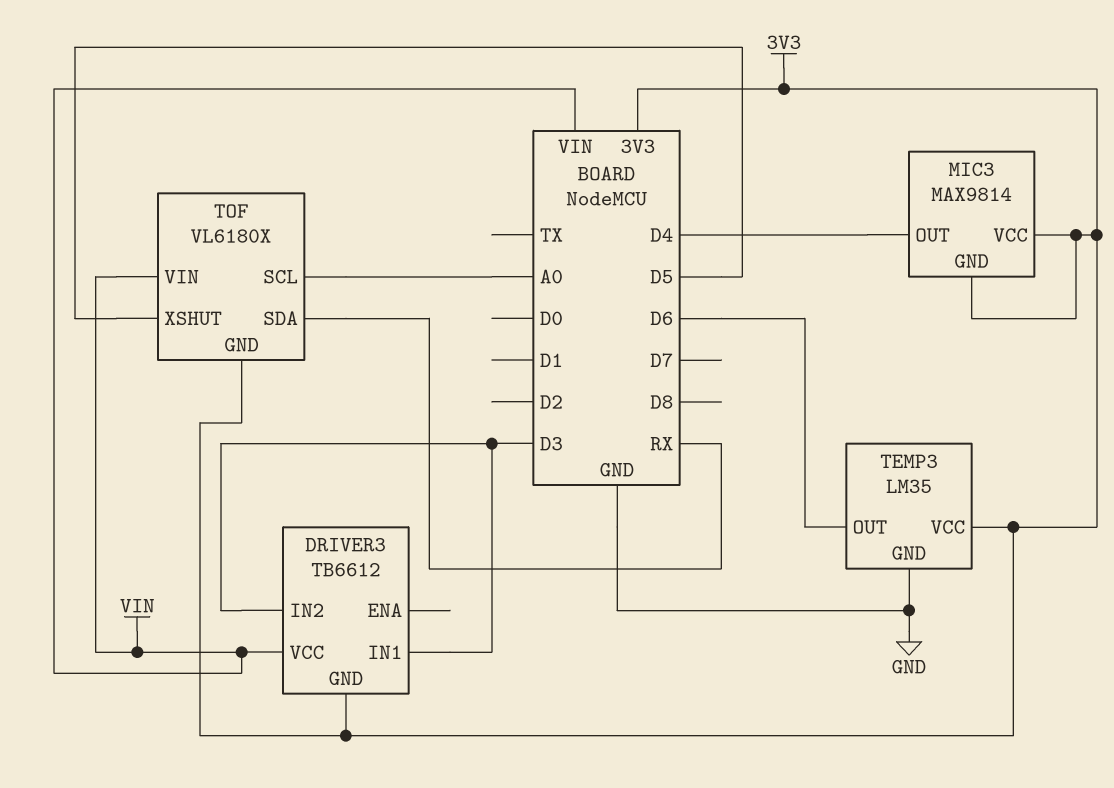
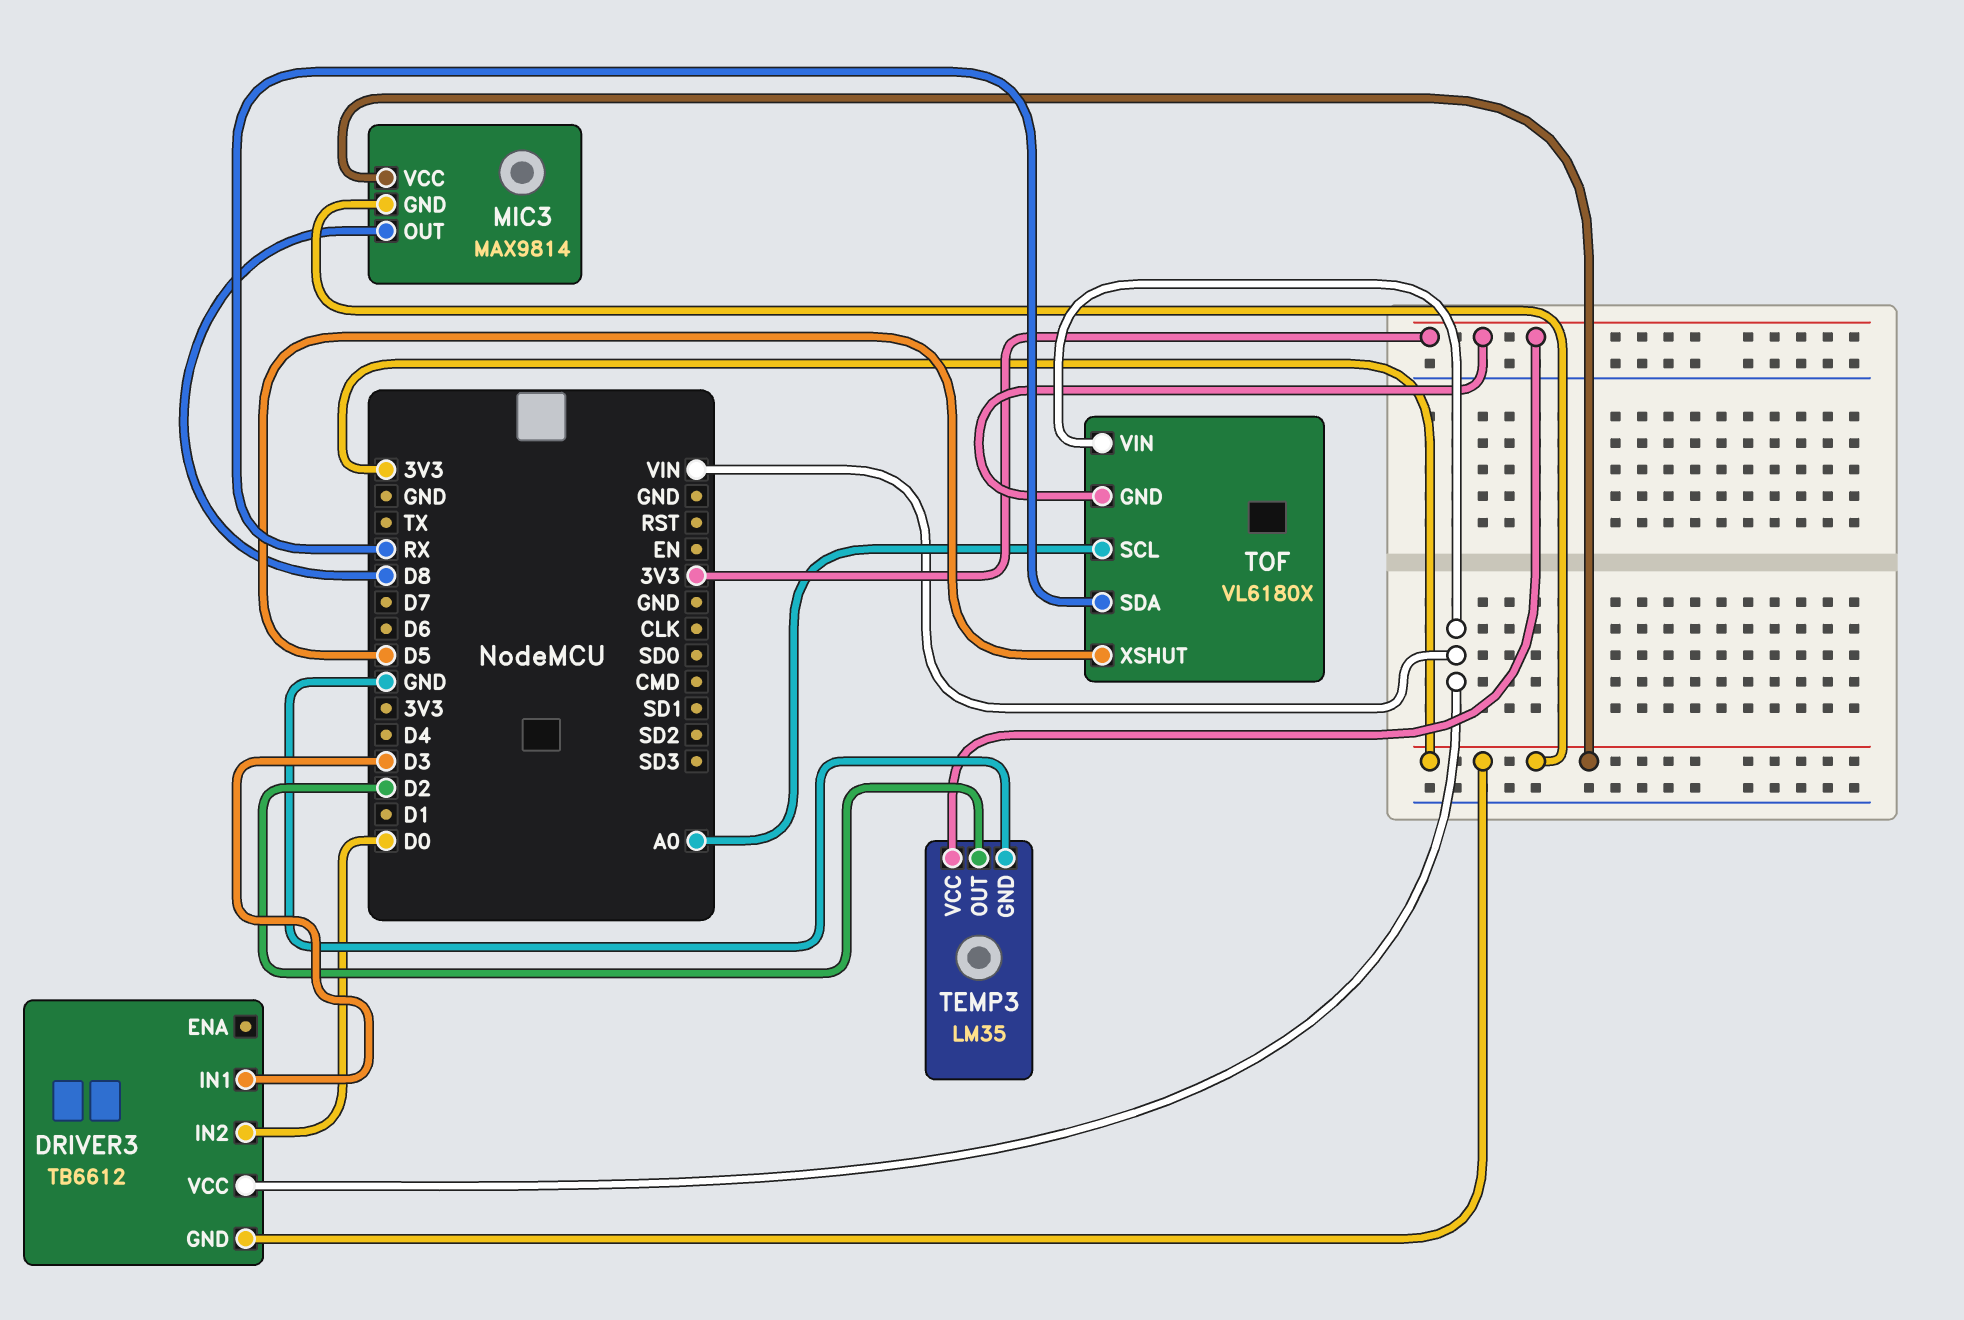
DRIVER3 pin IN2: D3 -> D0
MIC3 pin OUT: D4 -> D8
TEMP3 pin OUT: D6 -> D2

